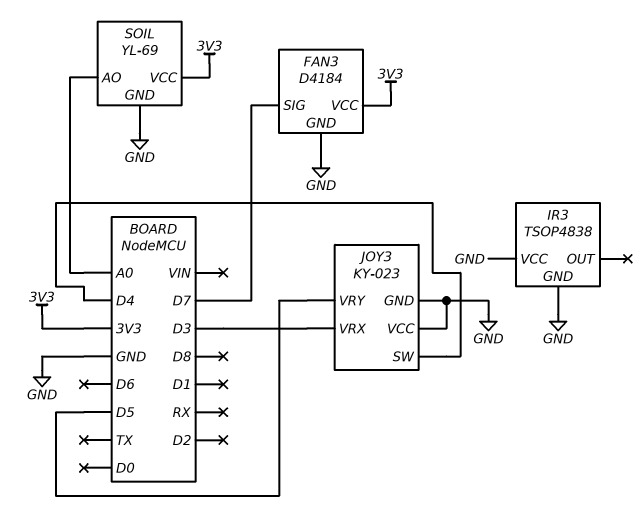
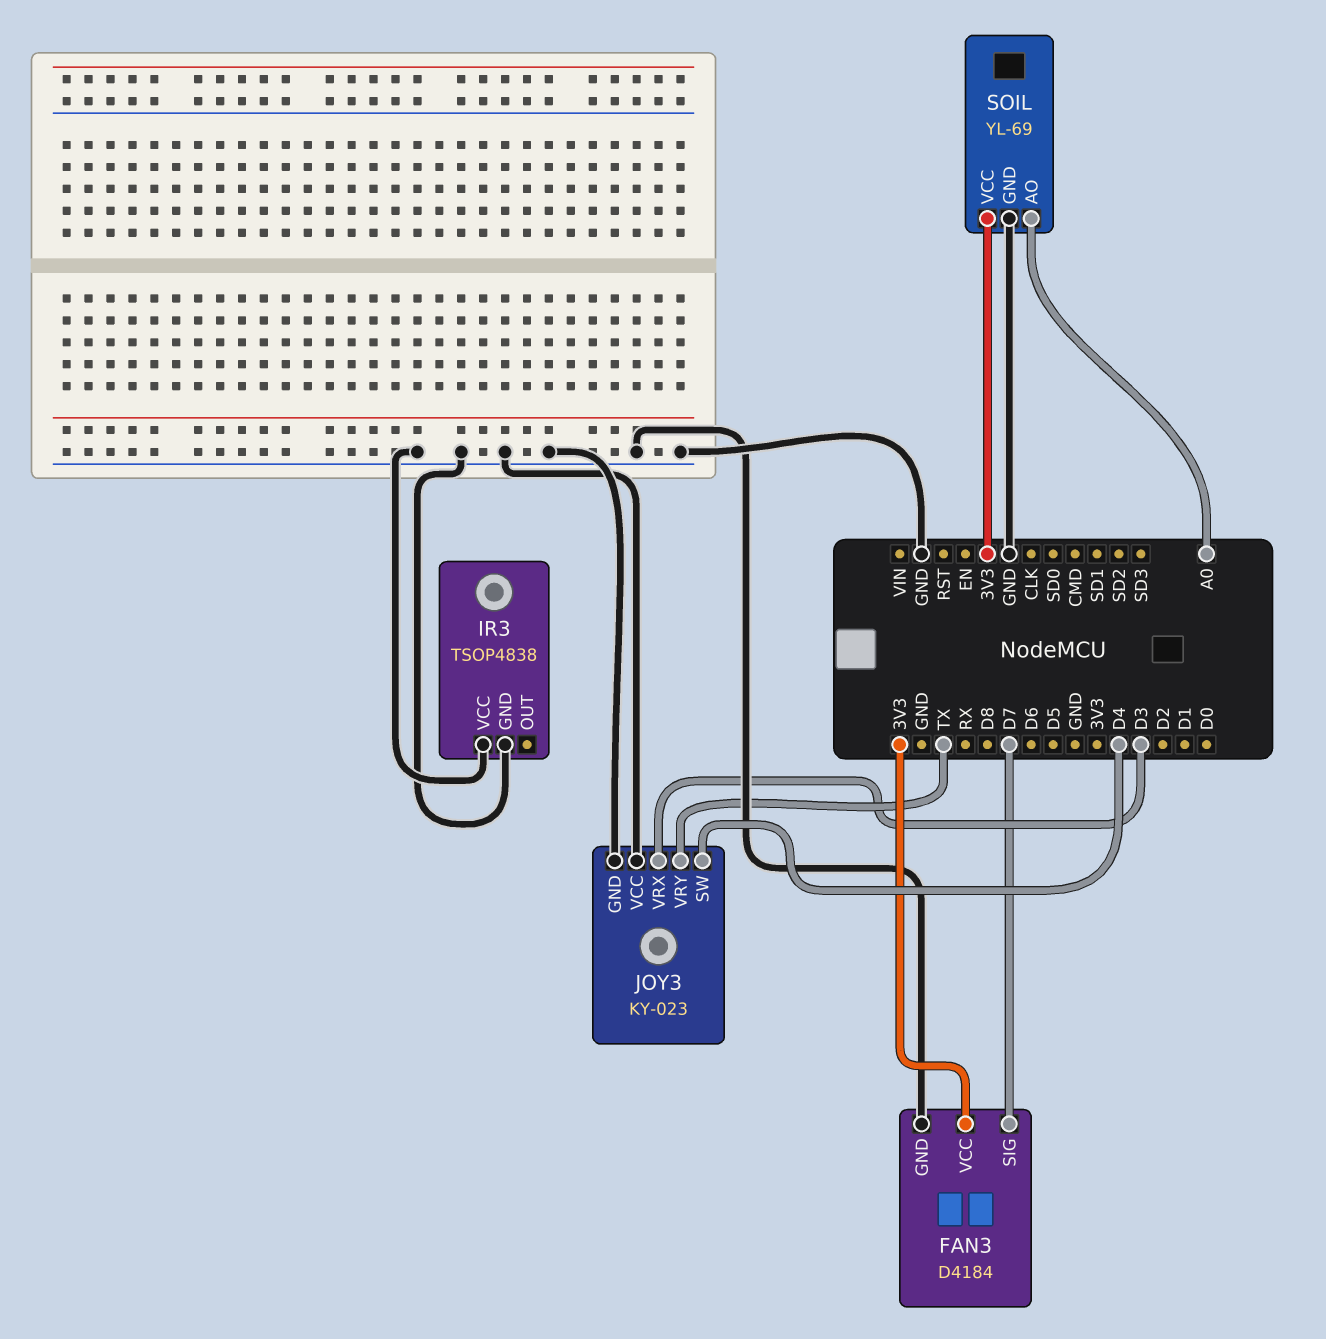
JOY3 pin VRY: D5 -> TX

